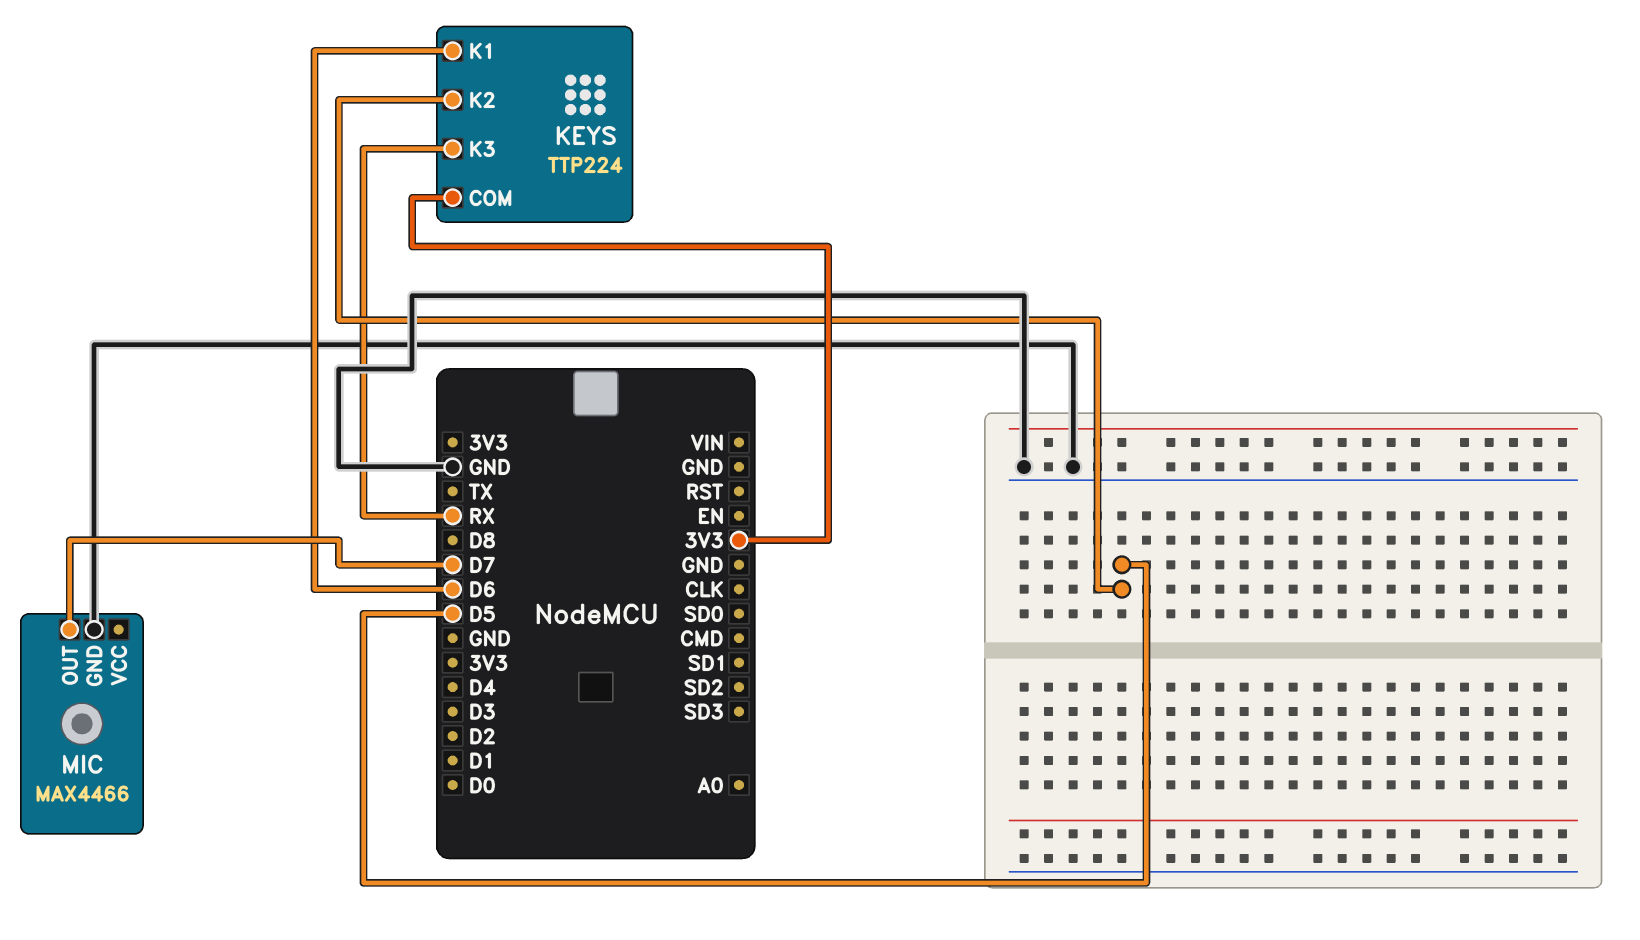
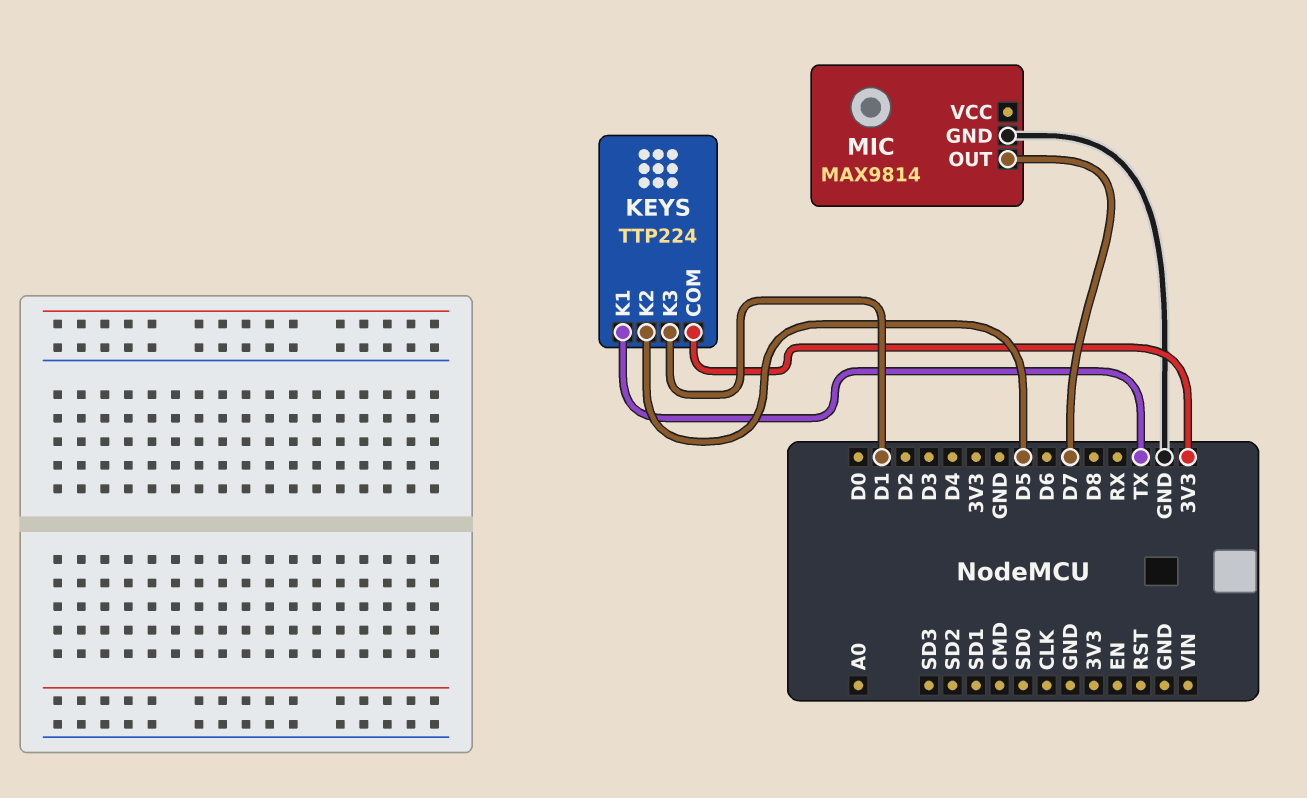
KEYS pin K1: D6 -> TX
KEYS pin K3: RX -> D1
MIC: MAX4466 -> MAX9814

